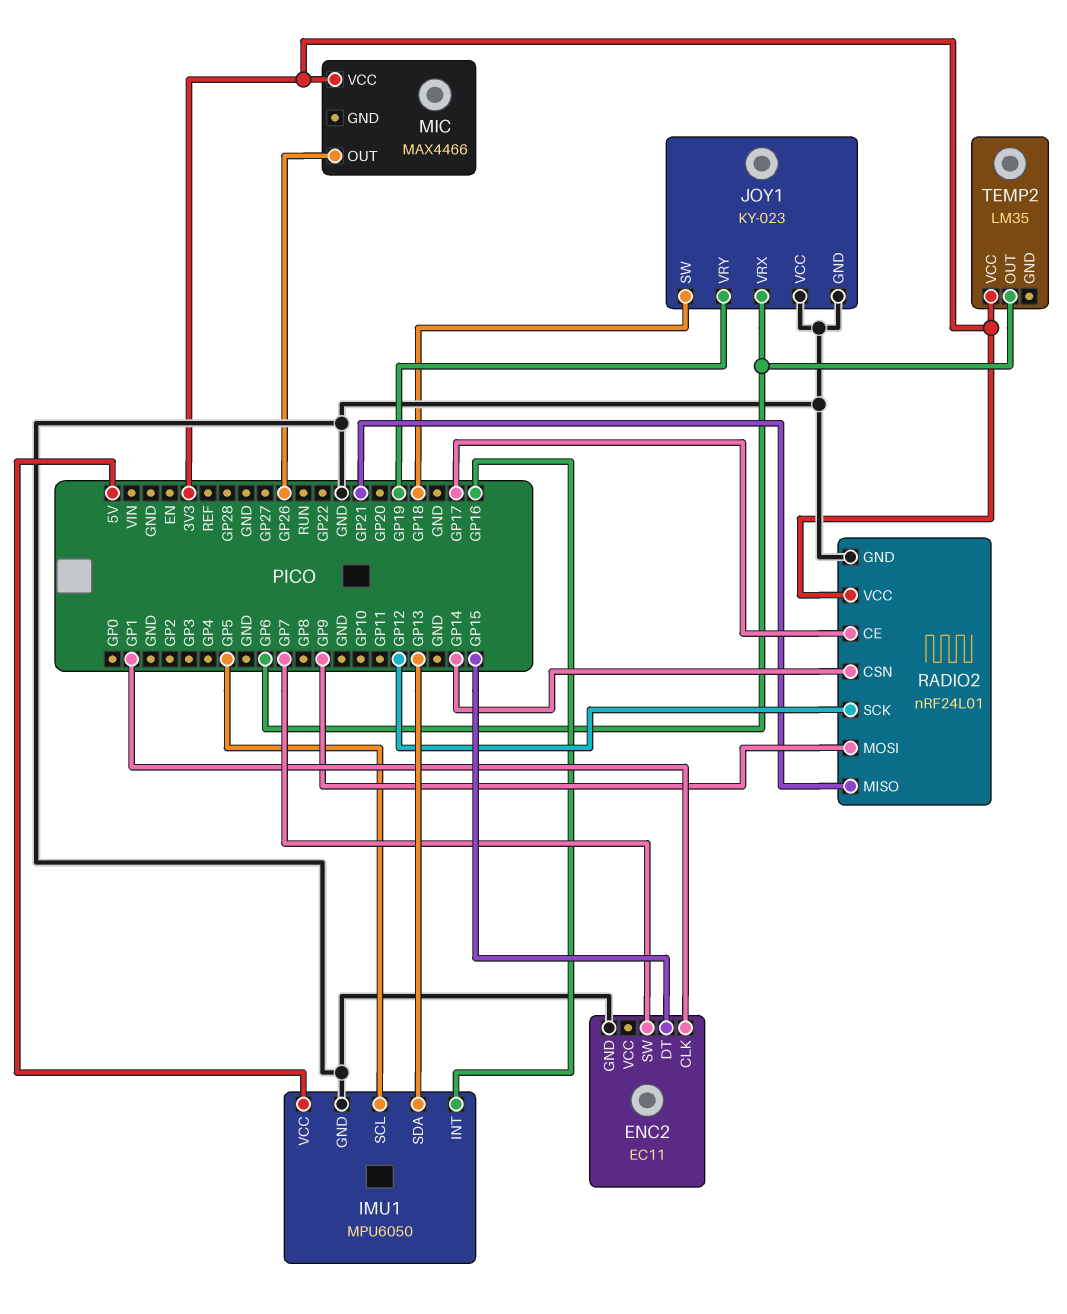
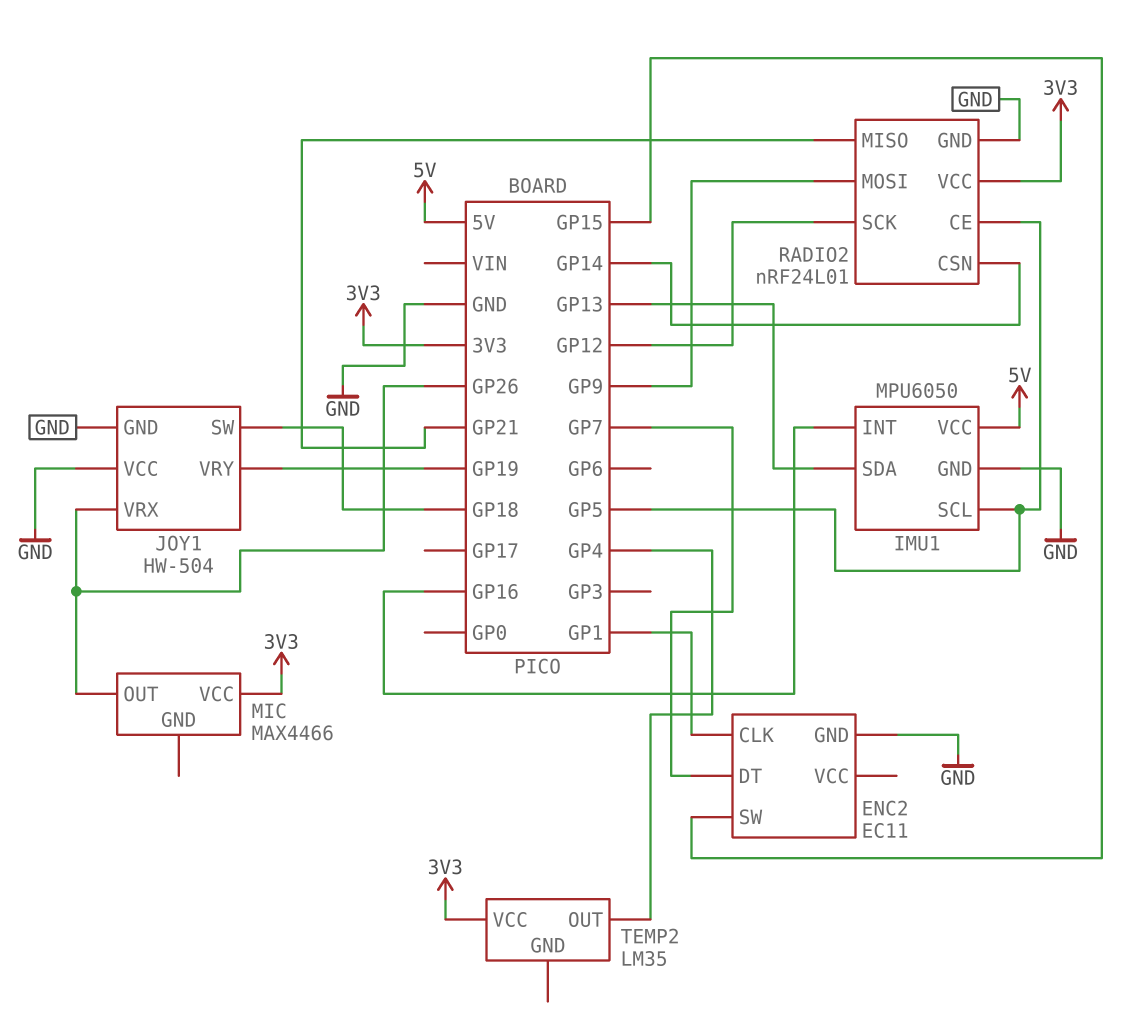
ENC2 pin DT: GP15 -> GP7
ENC2 pin SW: GP7 -> GP15
JOY1: KY-023 -> HW-504
JOY1 pin VRX: GP6 -> GP26
RADIO2 pin CE: GP17 -> GP5
TEMP2 pin OUT: GP6 -> GP4

